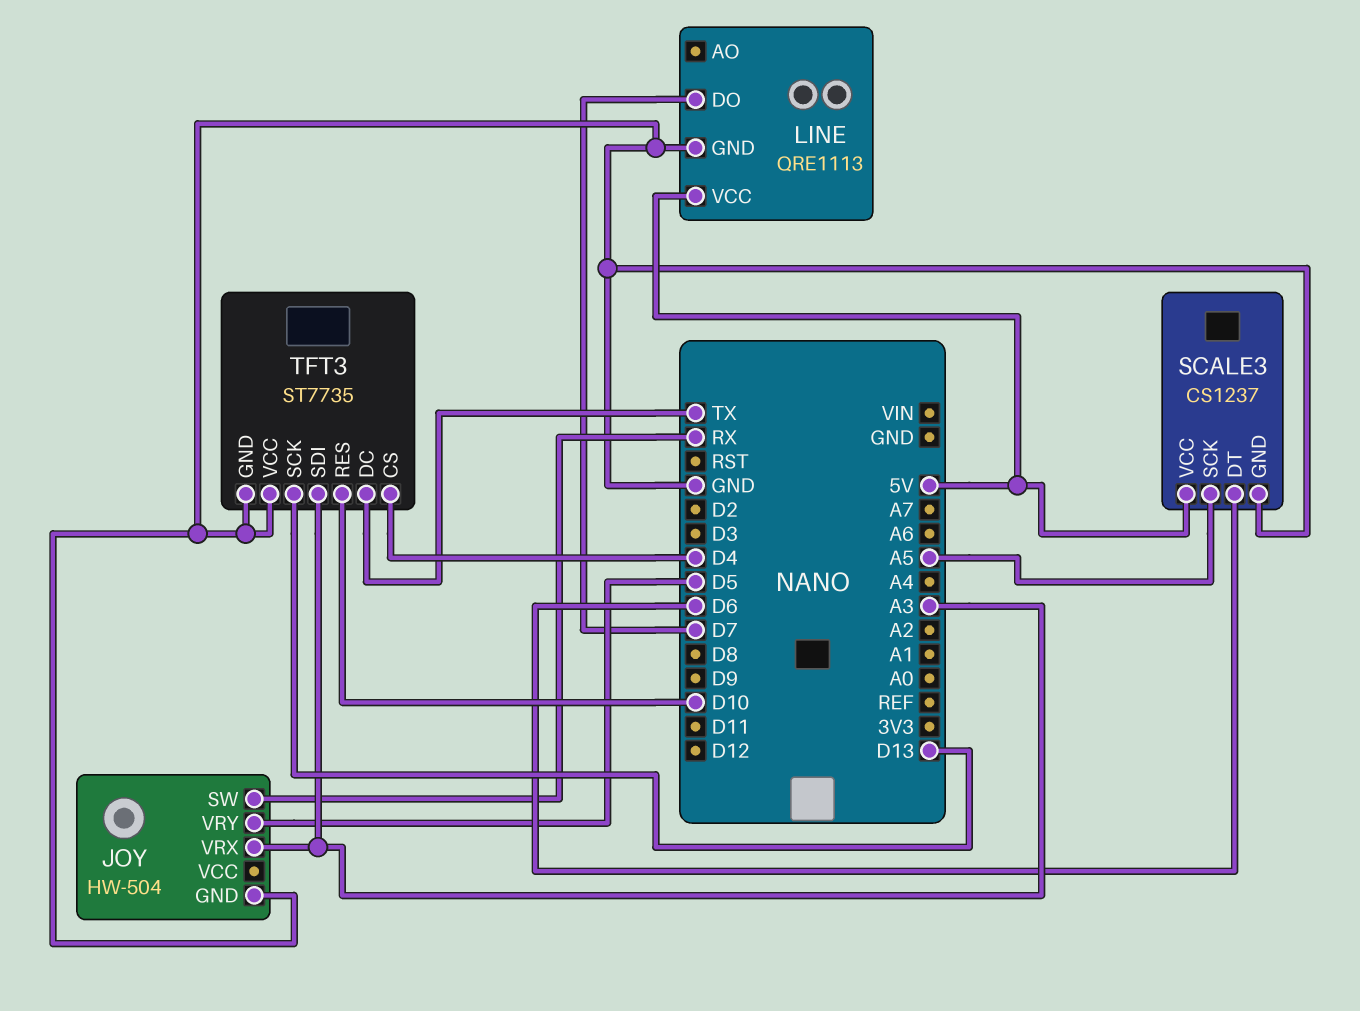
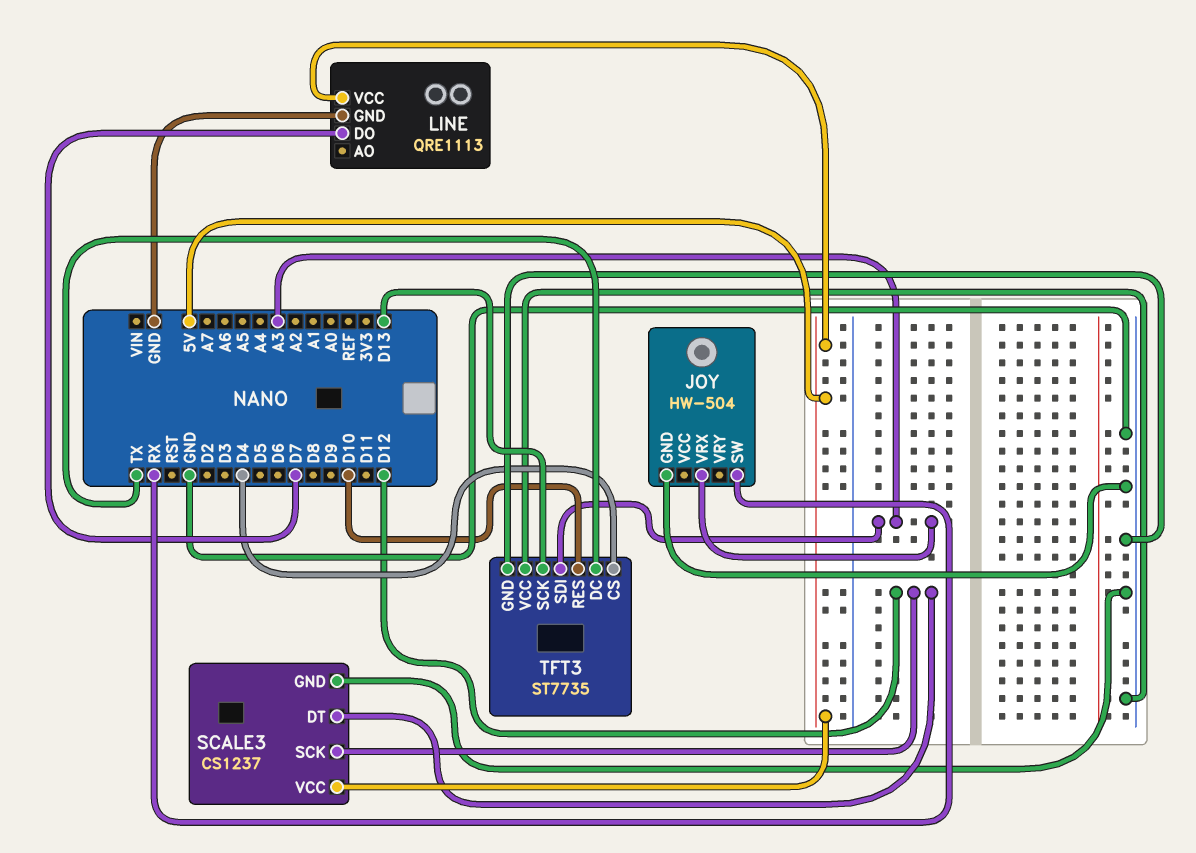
JOY pin VRY: D5 -> none
SCALE3 pin DT: D6 -> D12
SCALE3 pin SCK: A5 -> D12

